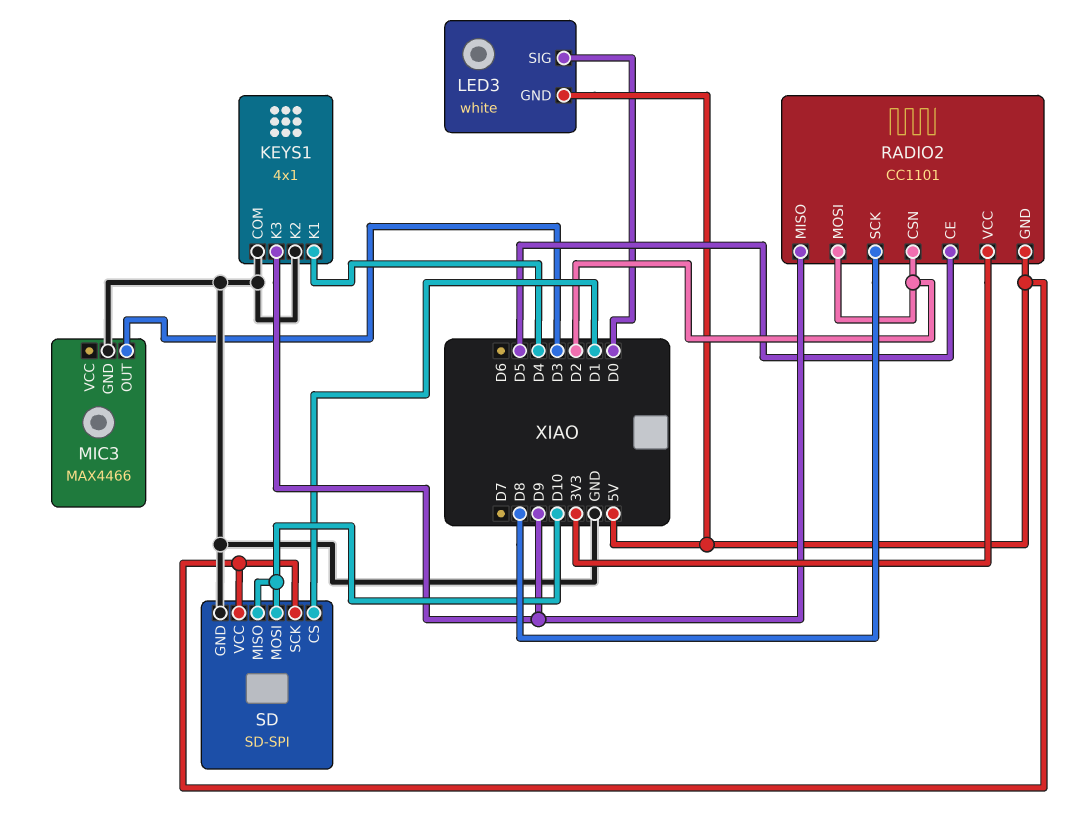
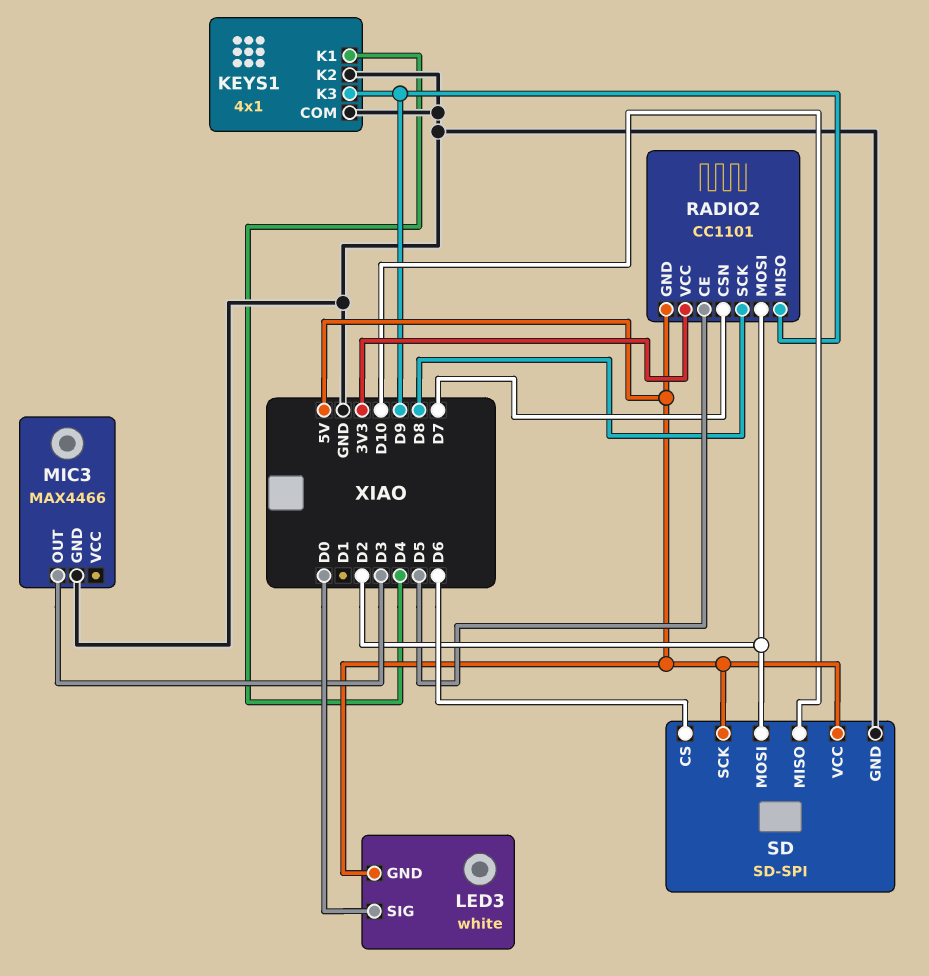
RADIO2 pin CSN: D2 -> D7
SD pin CS: D1 -> D6
SD pin MOSI: D10 -> D2

